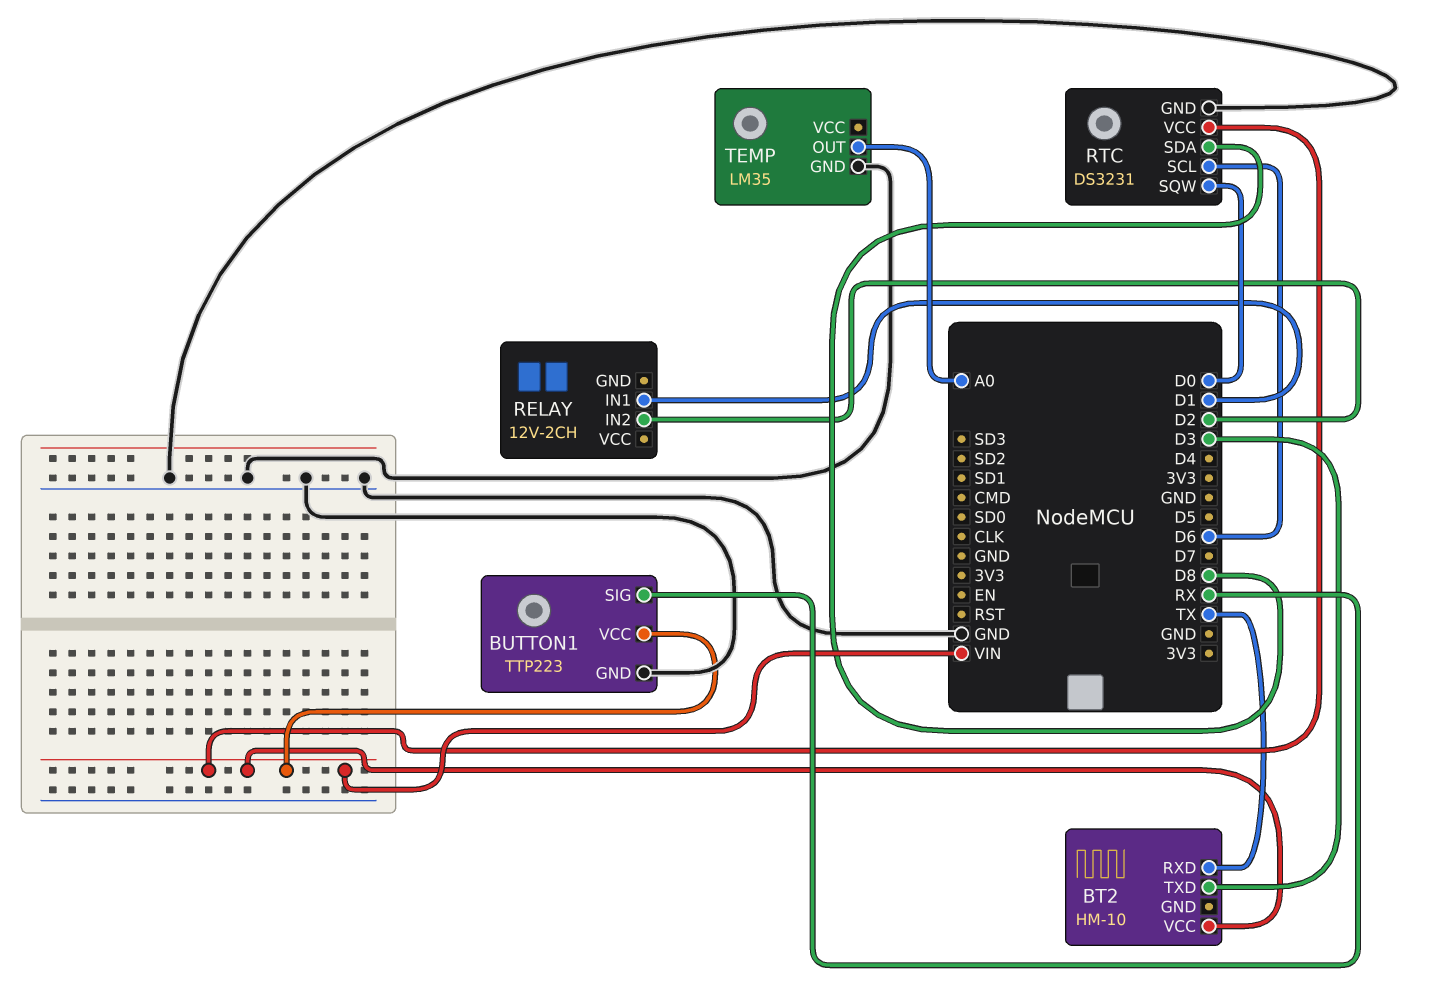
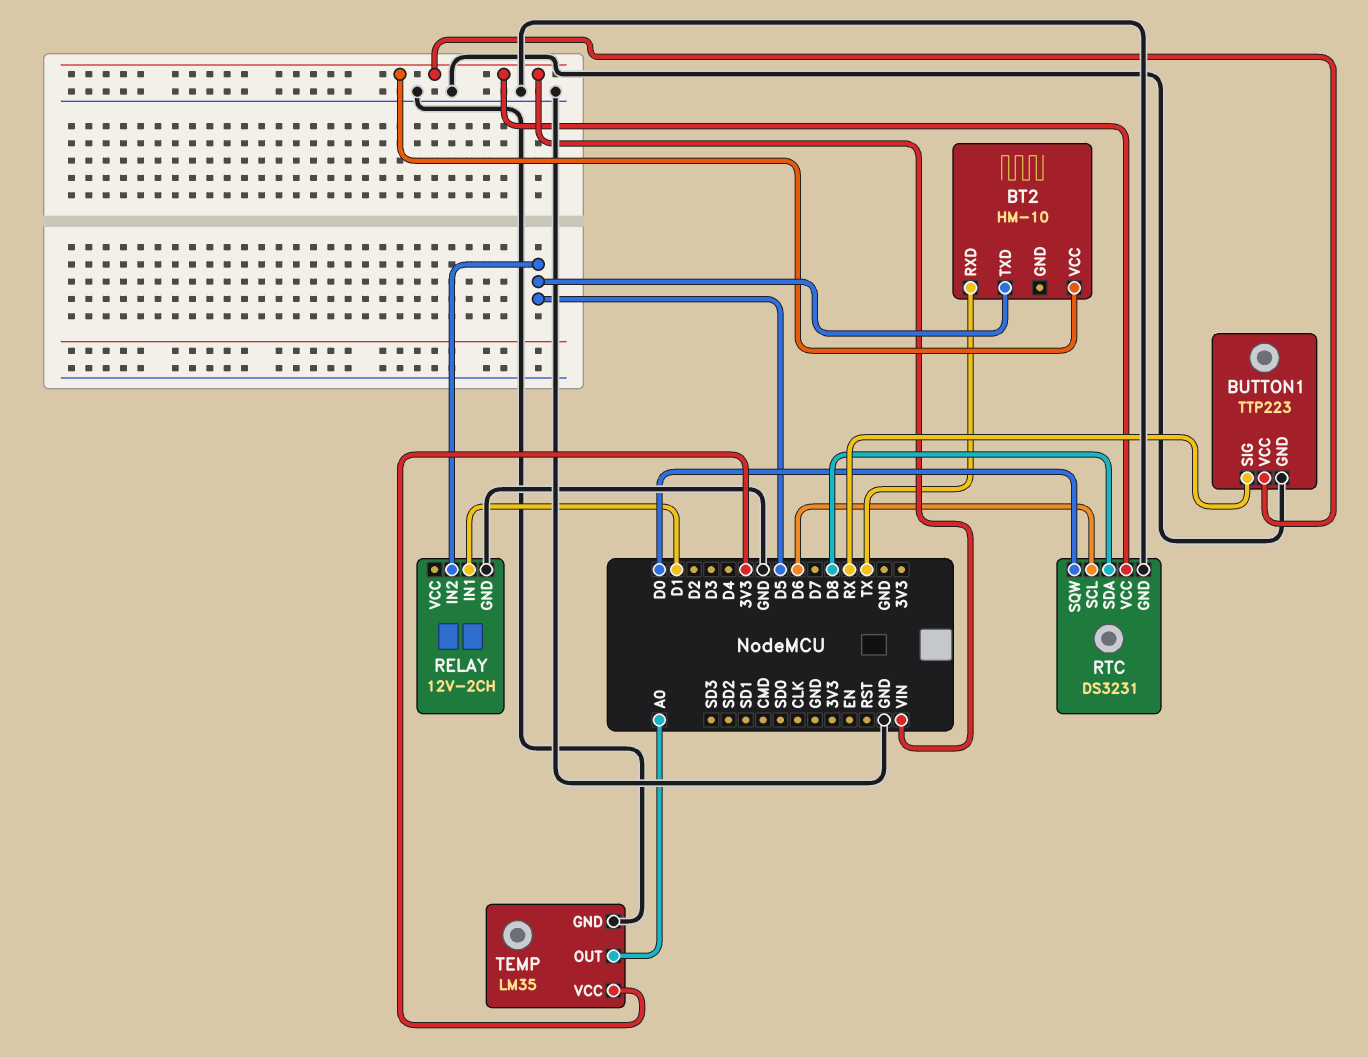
BT2 pin TXD: D3 -> D5
RELAY pin GND: none -> GND
RELAY pin IN2: D2 -> D5
TEMP pin VCC: none -> 3V3

